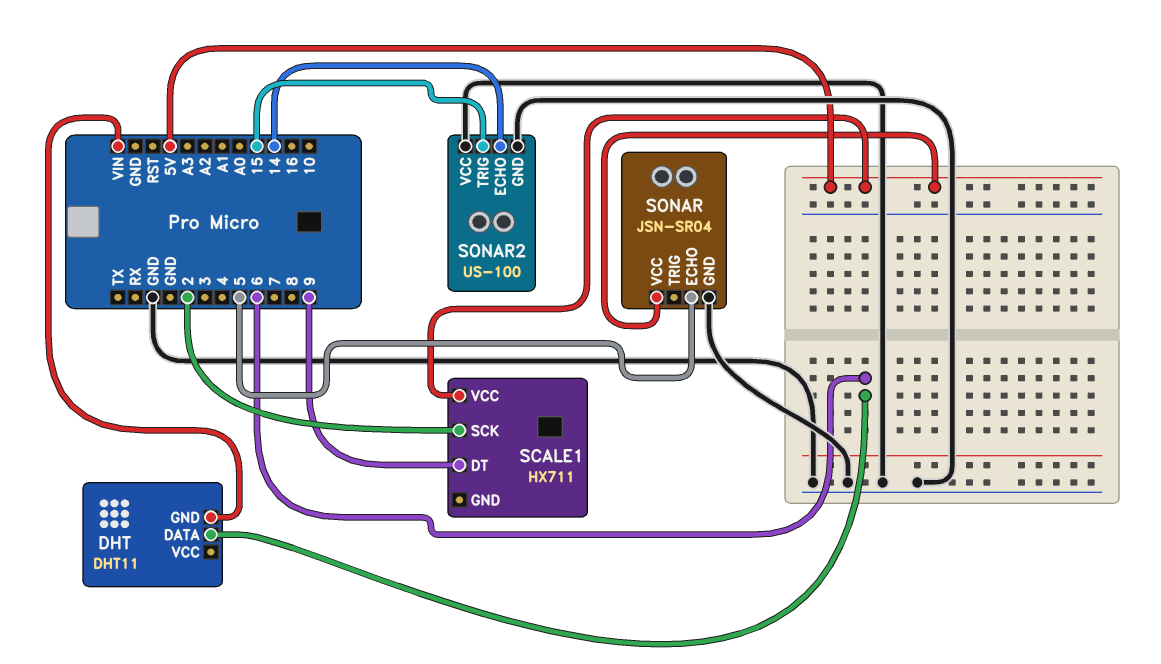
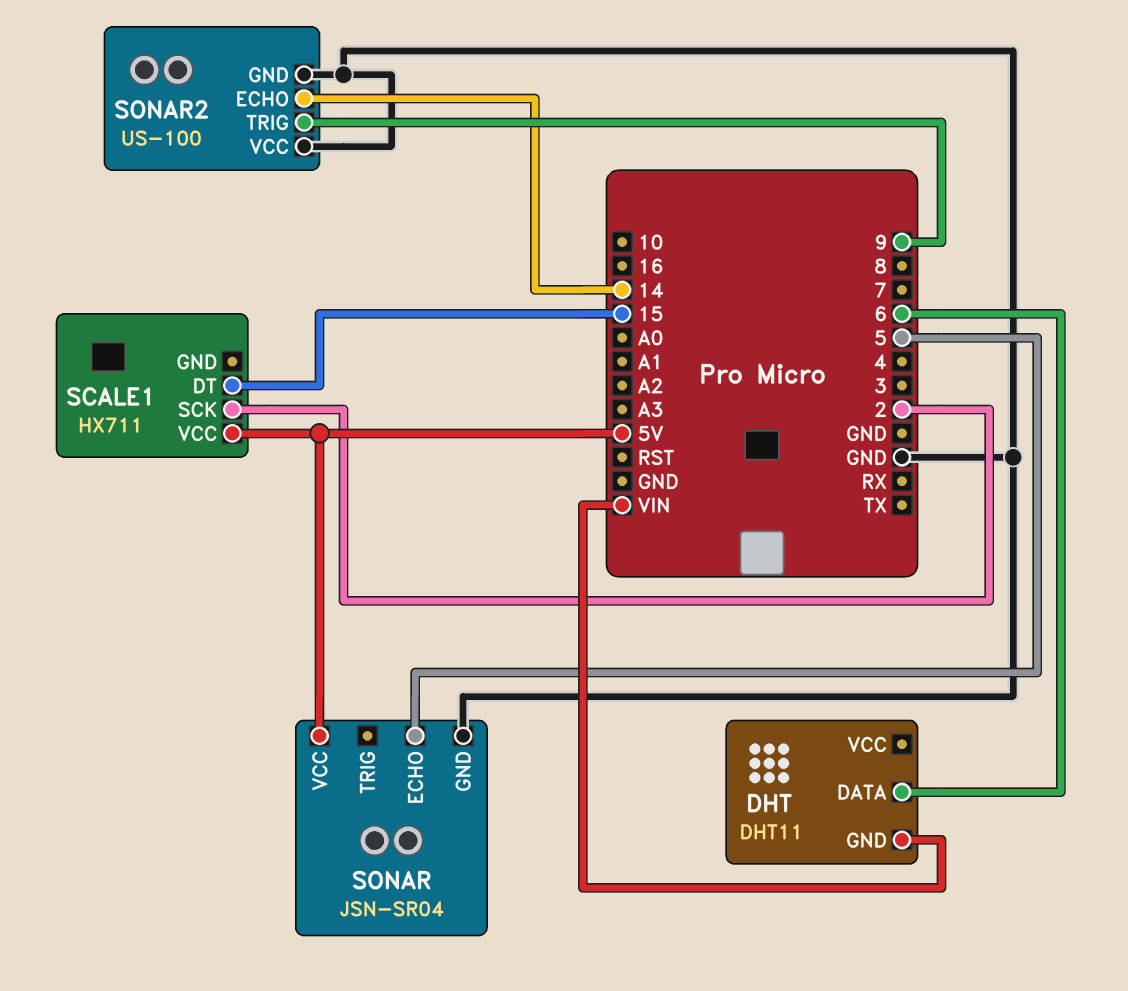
SCALE1 pin DT: 9 -> 15
SONAR2 pin TRIG: 15 -> 9

